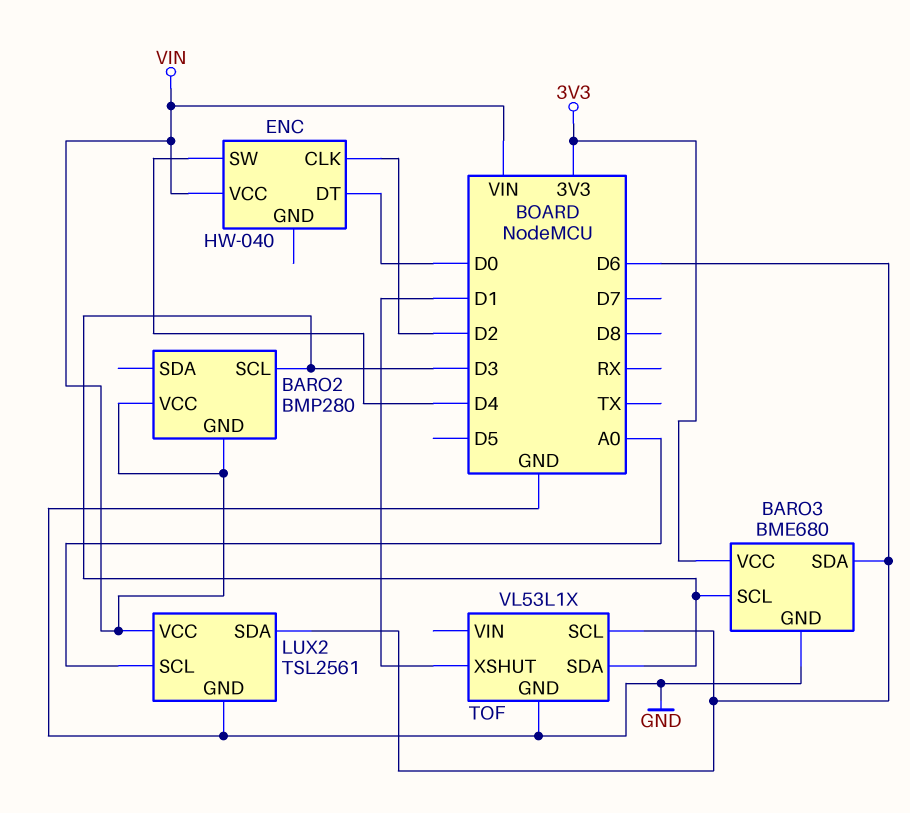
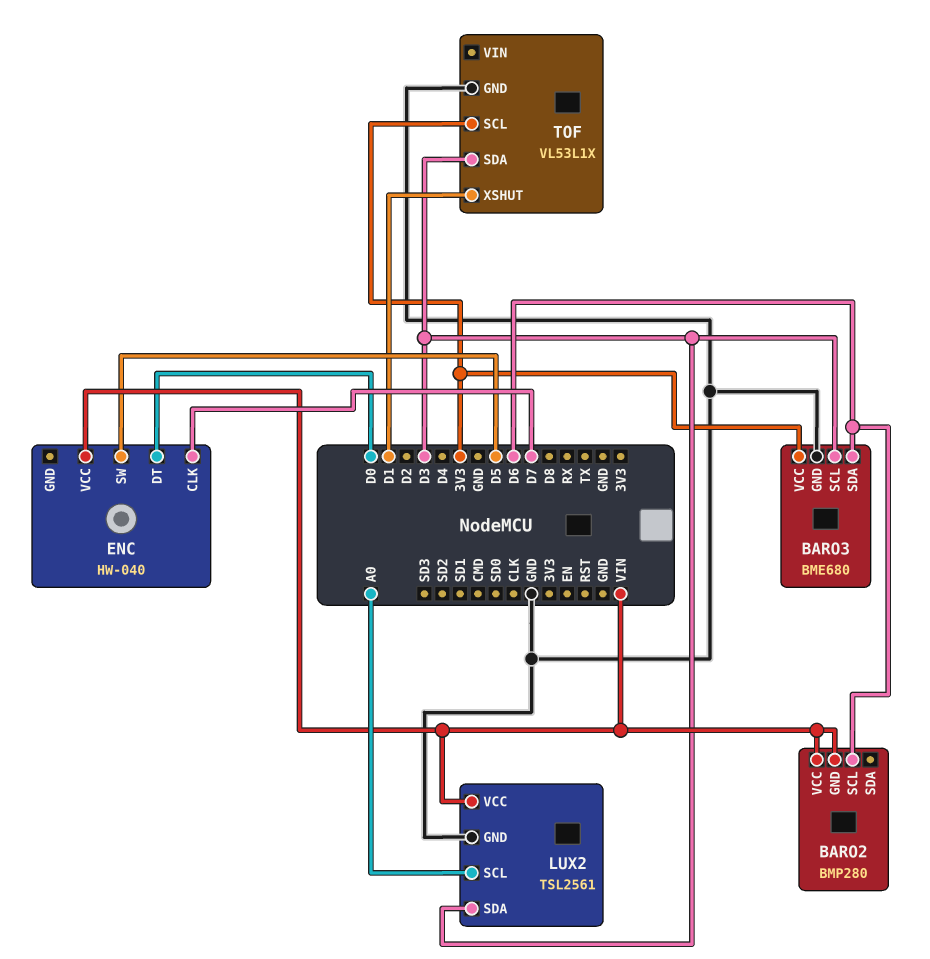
BARO2 pin SCL: D3 -> D6
ENC pin CLK: D2 -> D7
ENC pin SW: D4 -> D5
LUX2 pin SDA: D6 -> D3
TOF pin SCL: D6 -> 3V3

